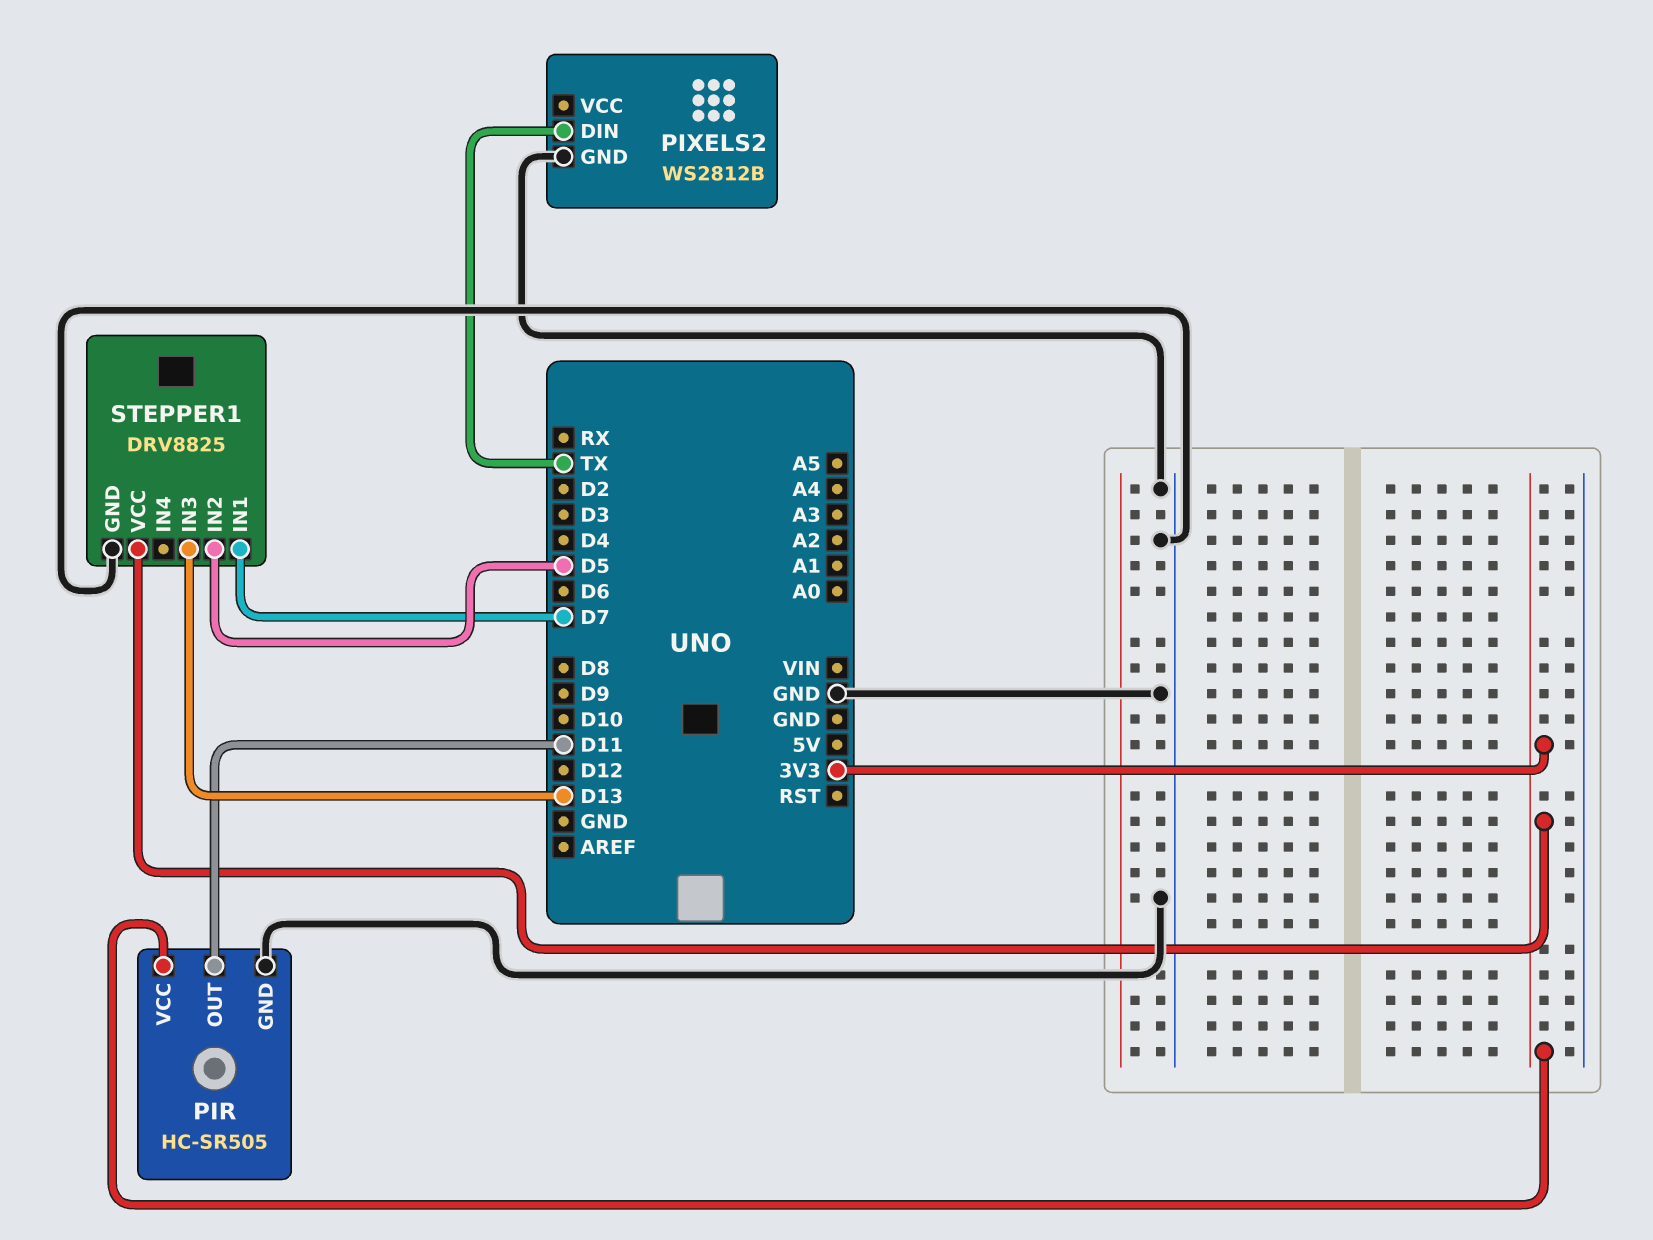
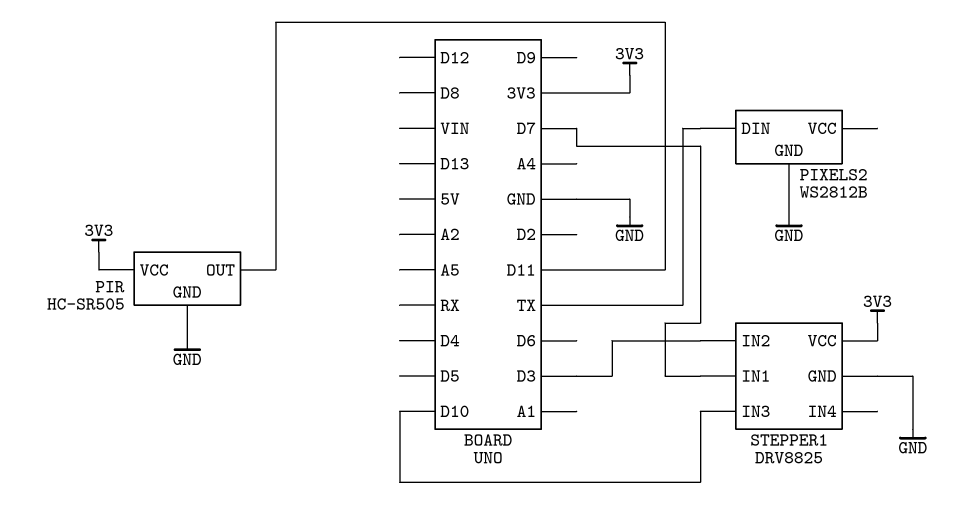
STEPPER1 pin IN2: D5 -> D3
STEPPER1 pin IN3: D13 -> D10

